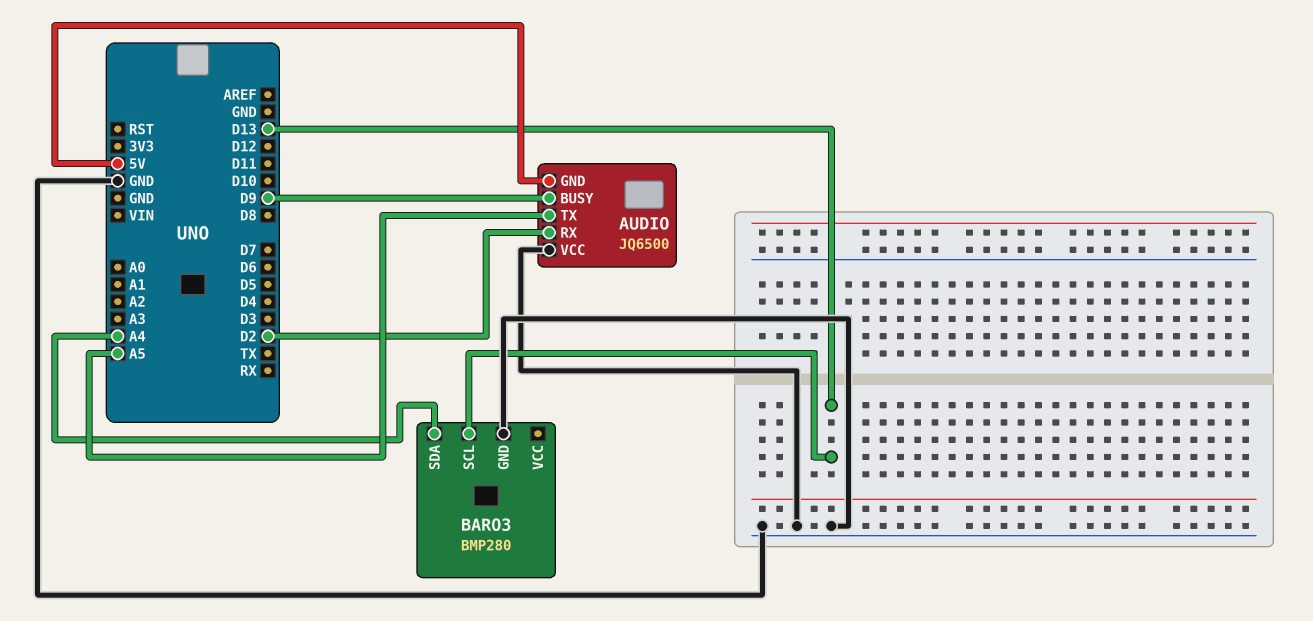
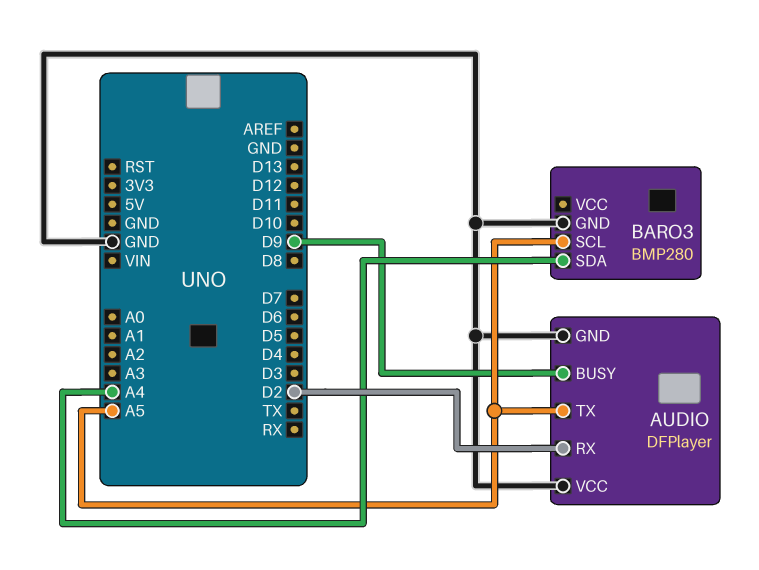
AUDIO: JQ6500 -> DFPlayer
AUDIO pin GND: 5V -> GND
BARO3 pin SCL: D13 -> A5

